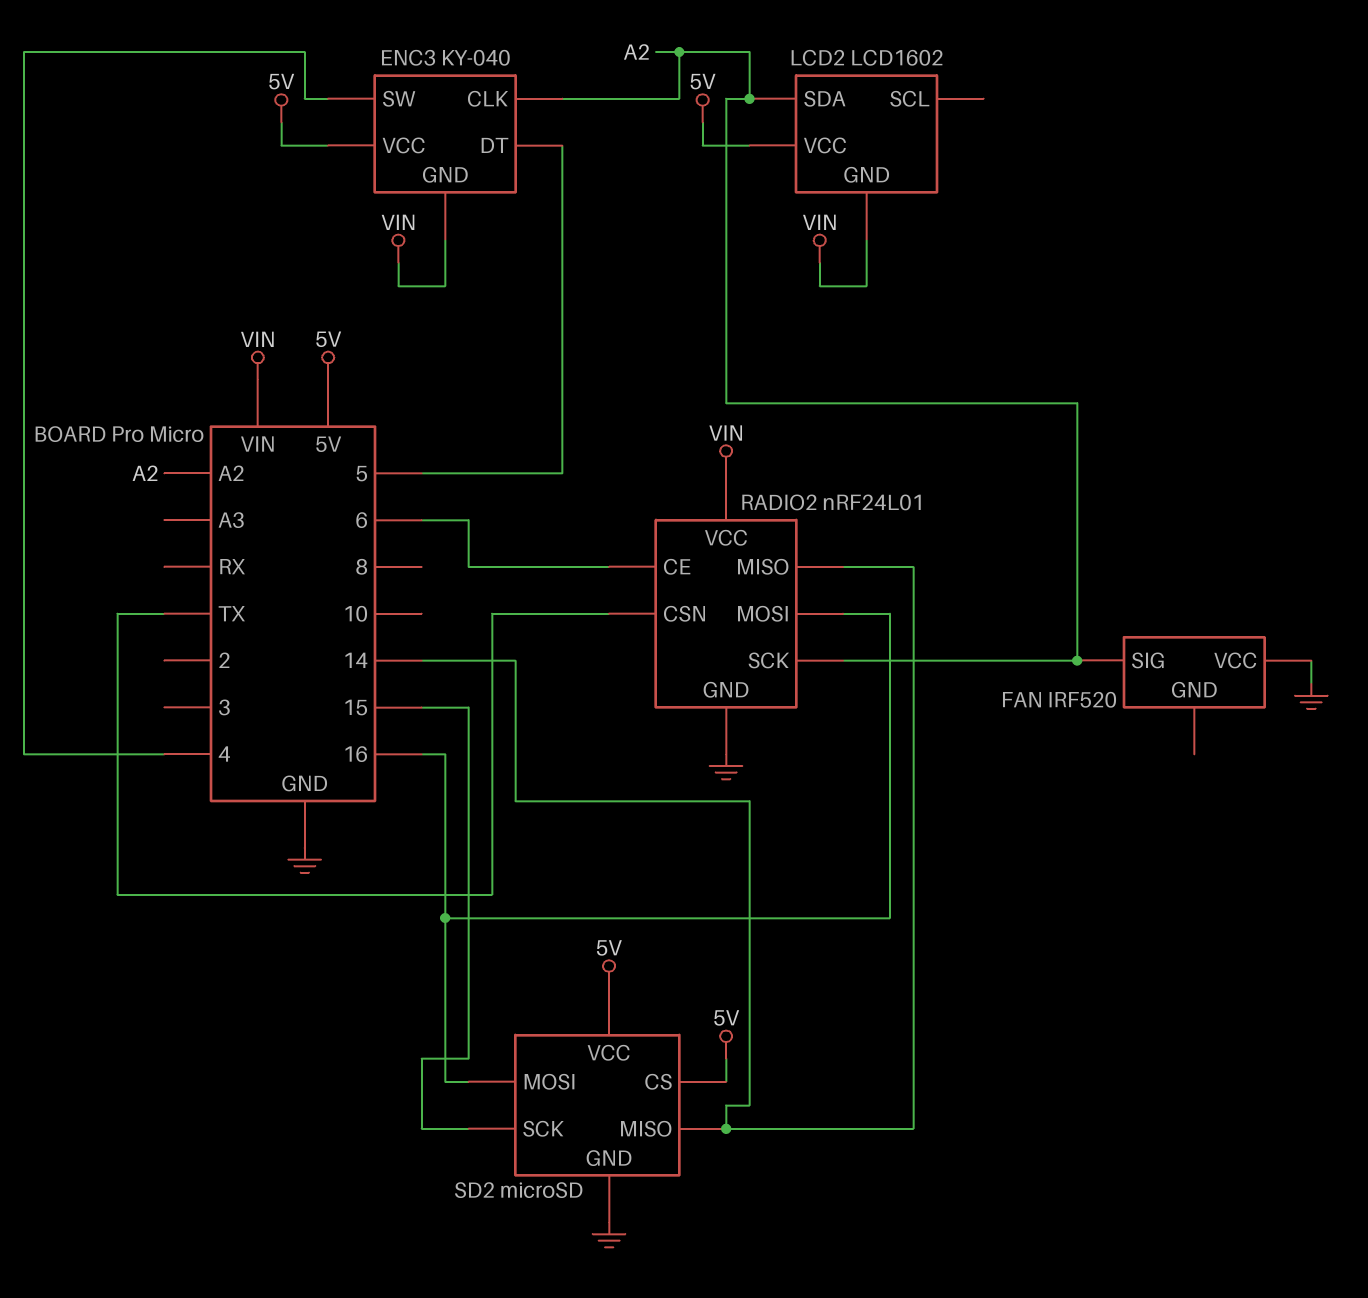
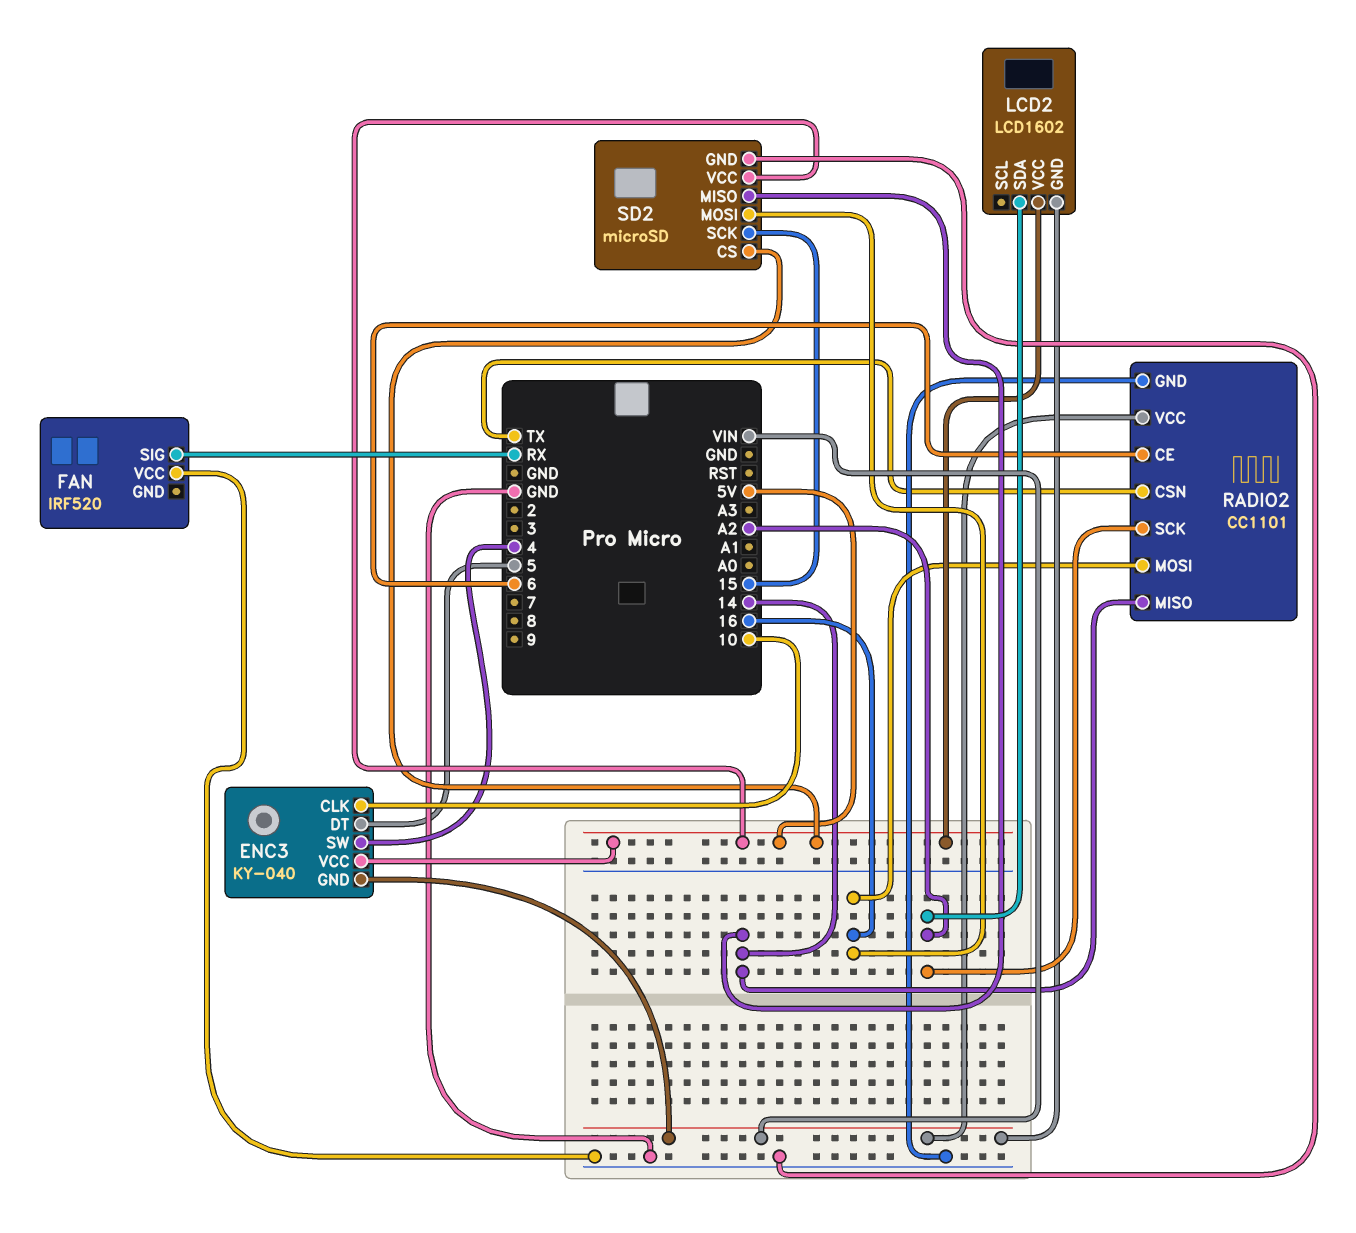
ENC3 pin CLK: A2 -> 10
FAN pin SIG: A2 -> RX
RADIO2: nRF24L01 -> CC1101

